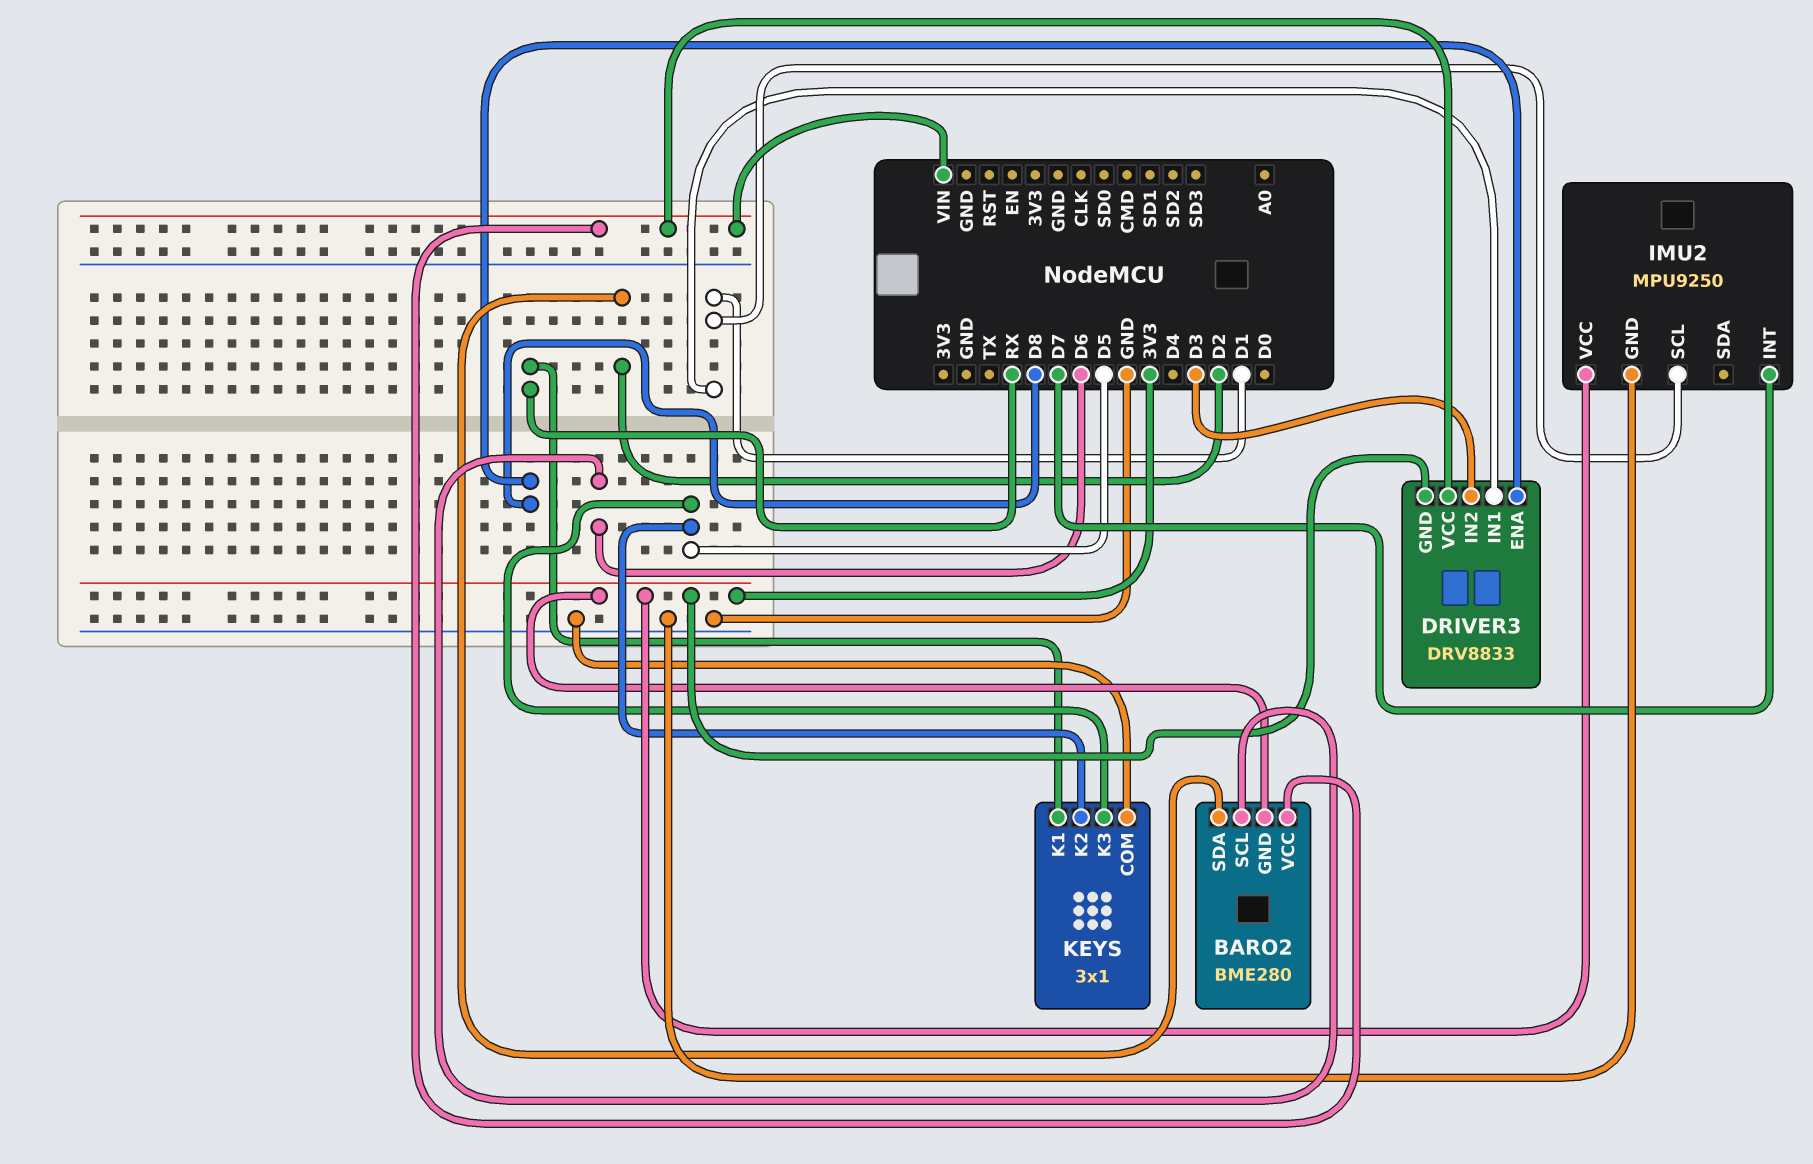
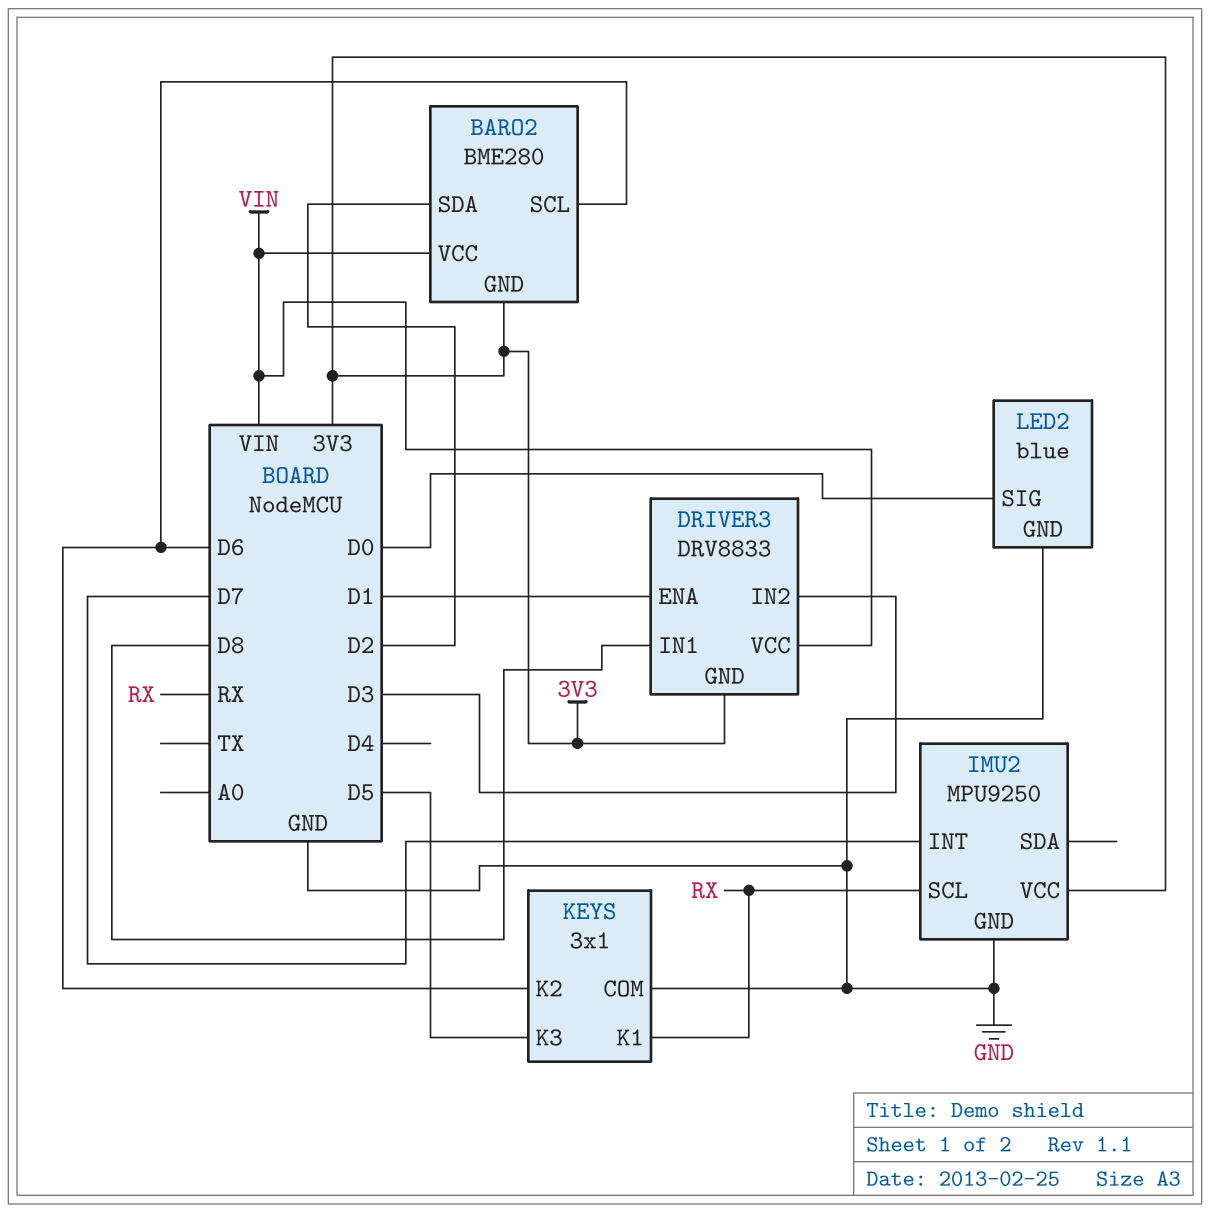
DRIVER3 pin ENA: D8 -> D1
DRIVER3 pin IN1: D1 -> D8
IMU2 pin SCL: D1 -> RX
KEYS pin K2: D5 -> D6
LED2: none -> blue
LED2 pin GND: none -> GND
LED2 pin SIG: none -> D0

